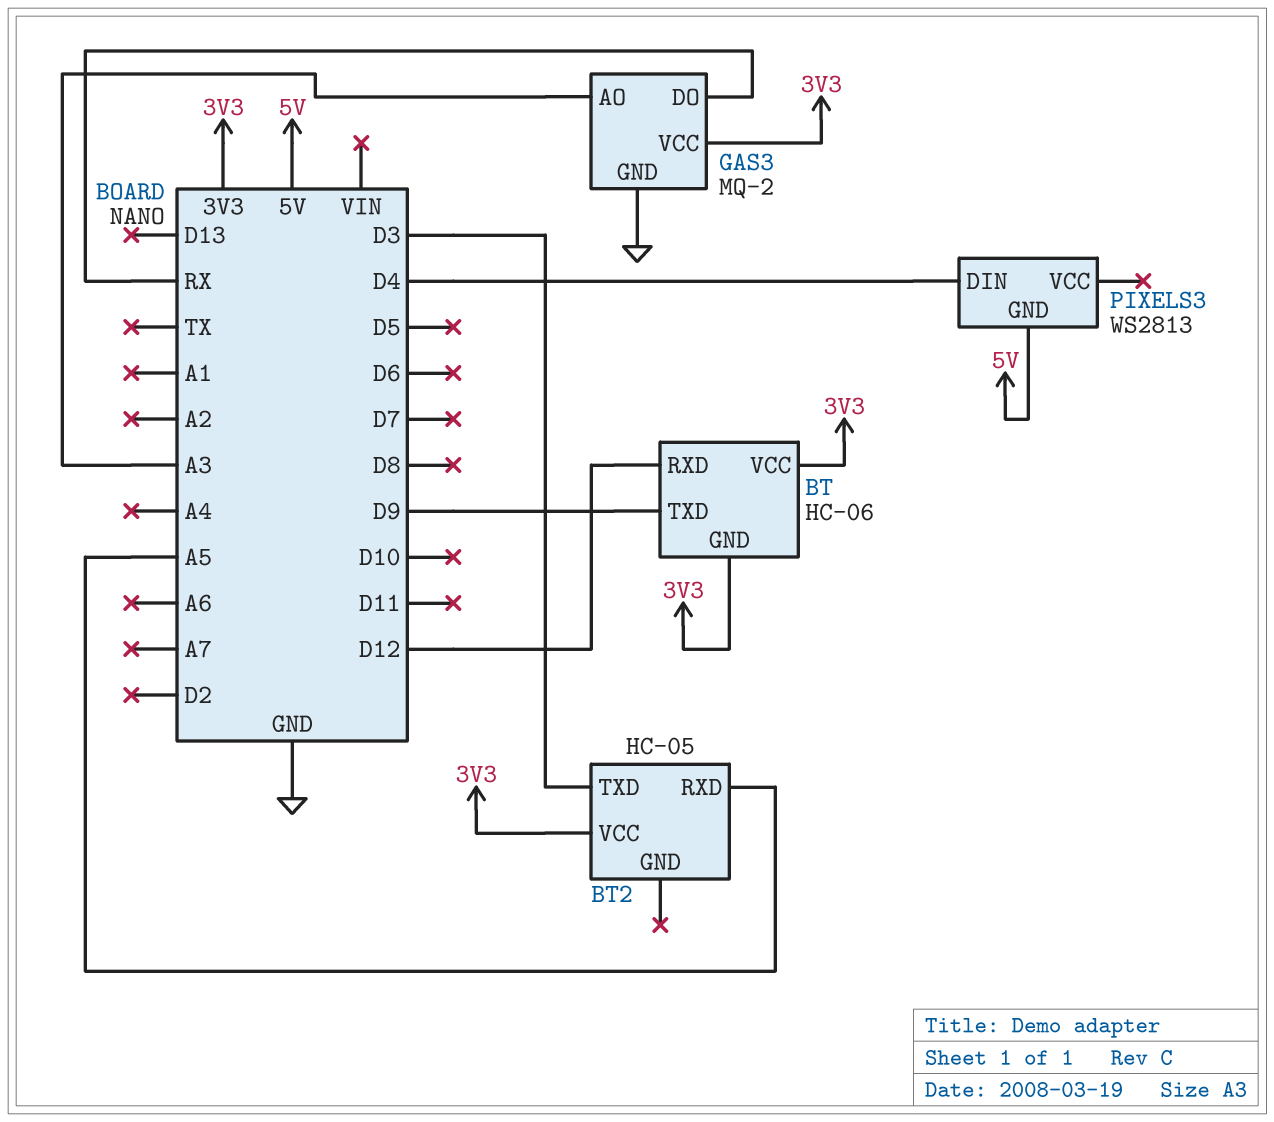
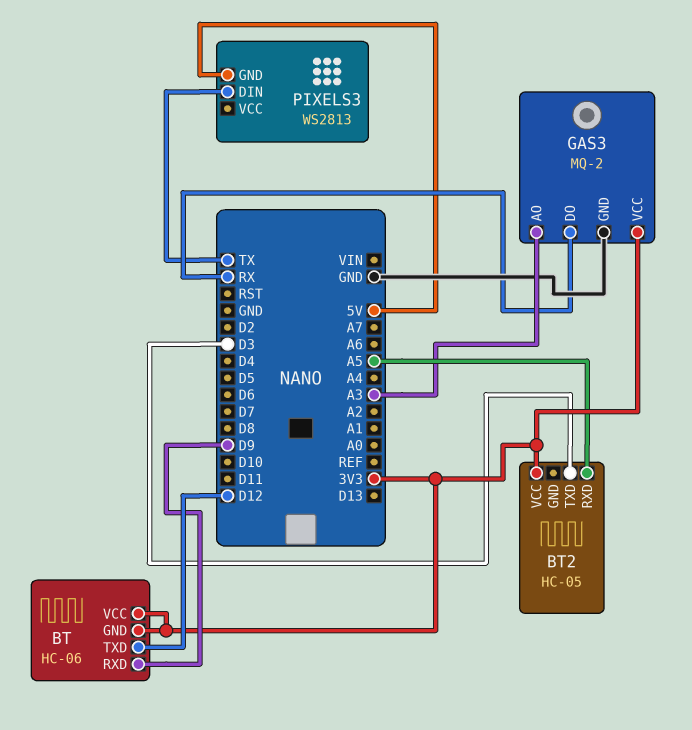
BT pin RXD: D12 -> D9
BT pin TXD: D9 -> D12
PIXELS3 pin DIN: D4 -> TX

